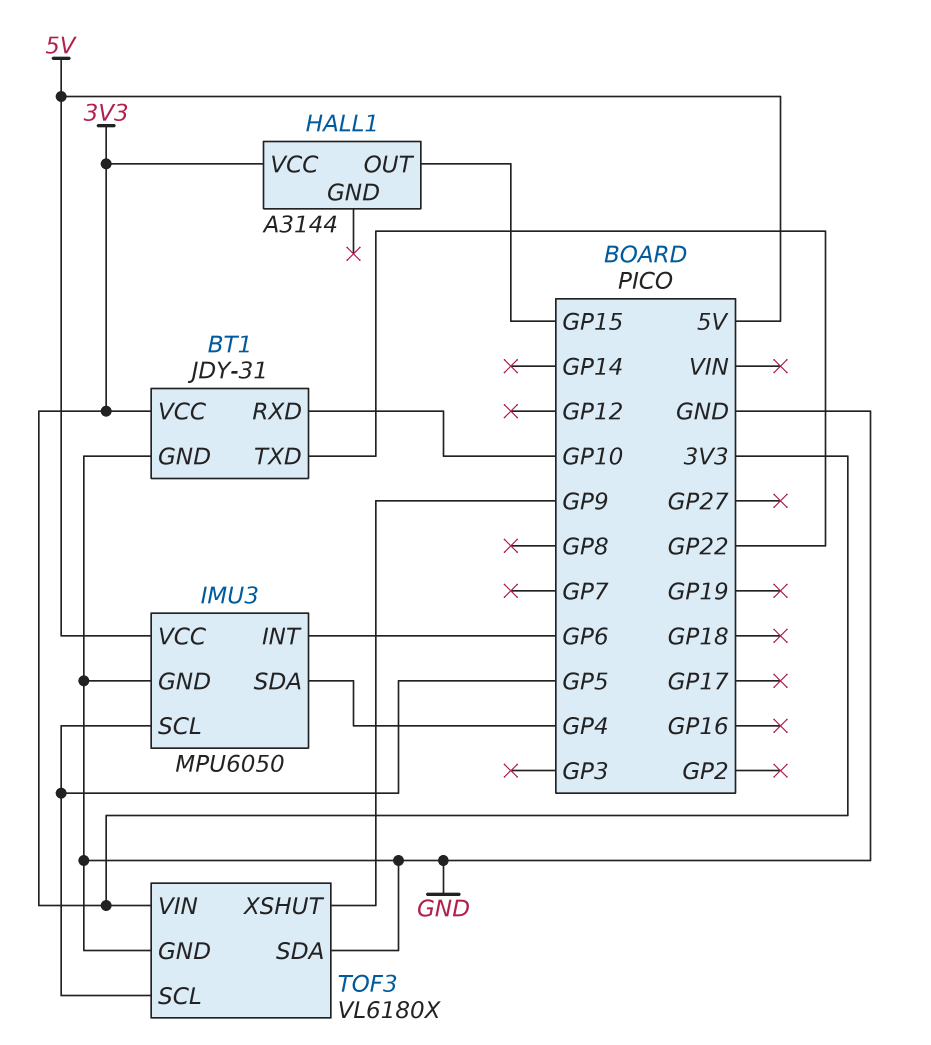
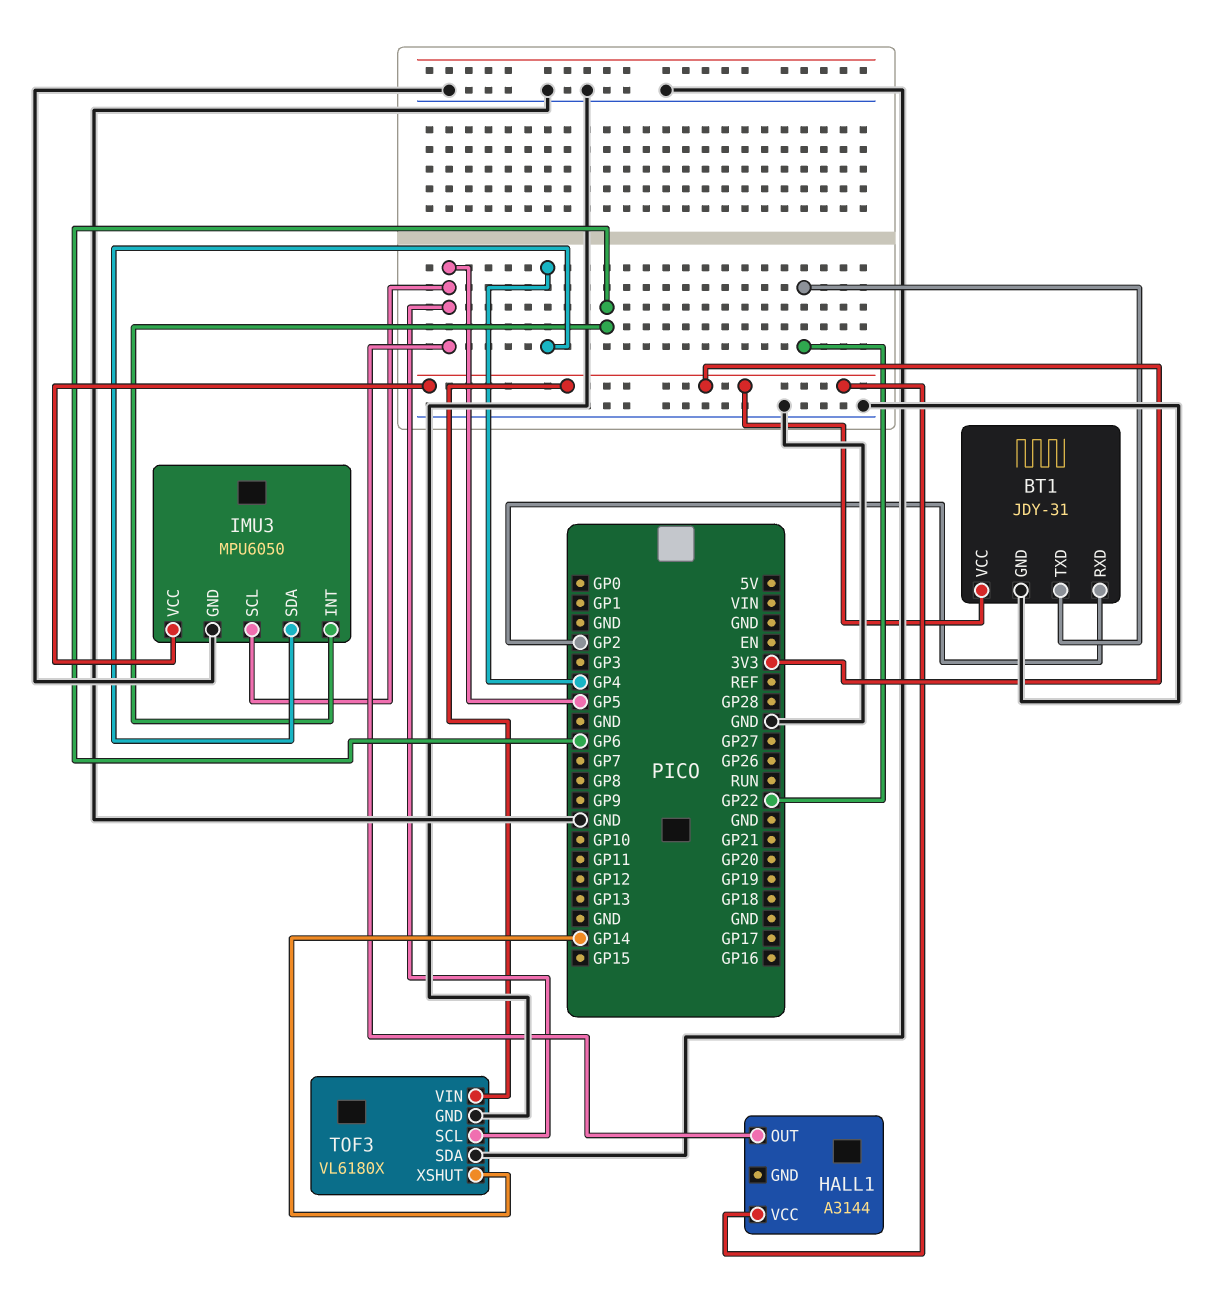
BT1 pin RXD: GP10 -> GP2
HALL1 pin OUT: GP15 -> GP5
IMU3 pin VCC: 5V -> 3V3
TOF3 pin XSHUT: GP9 -> GP14

